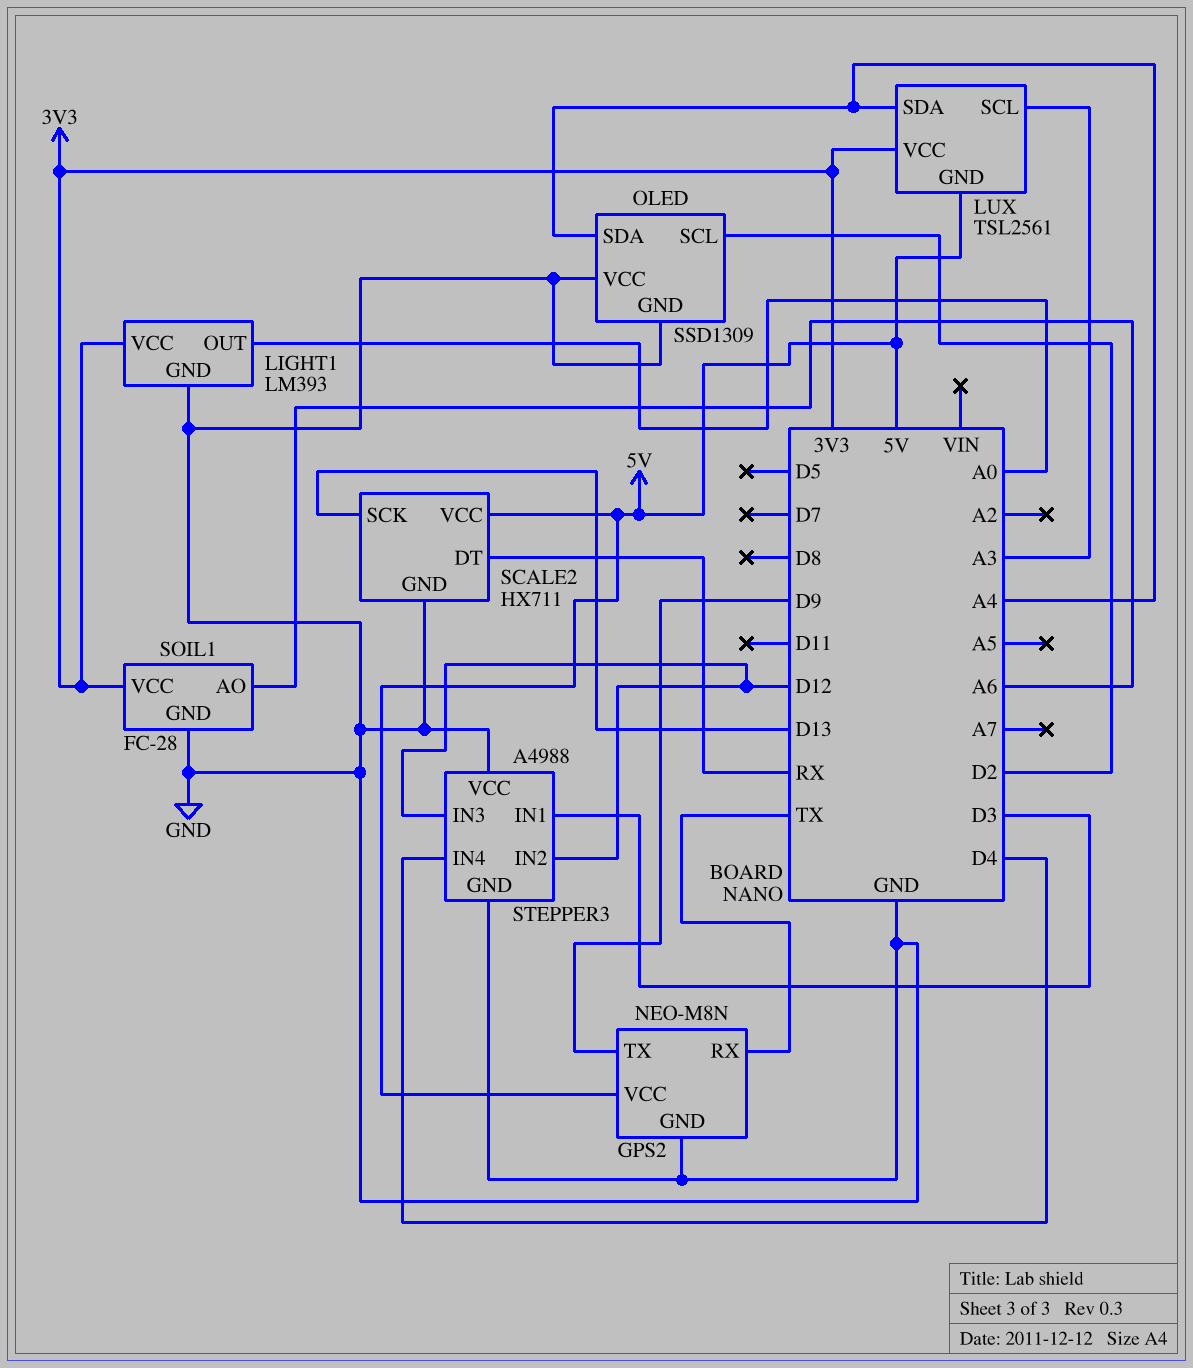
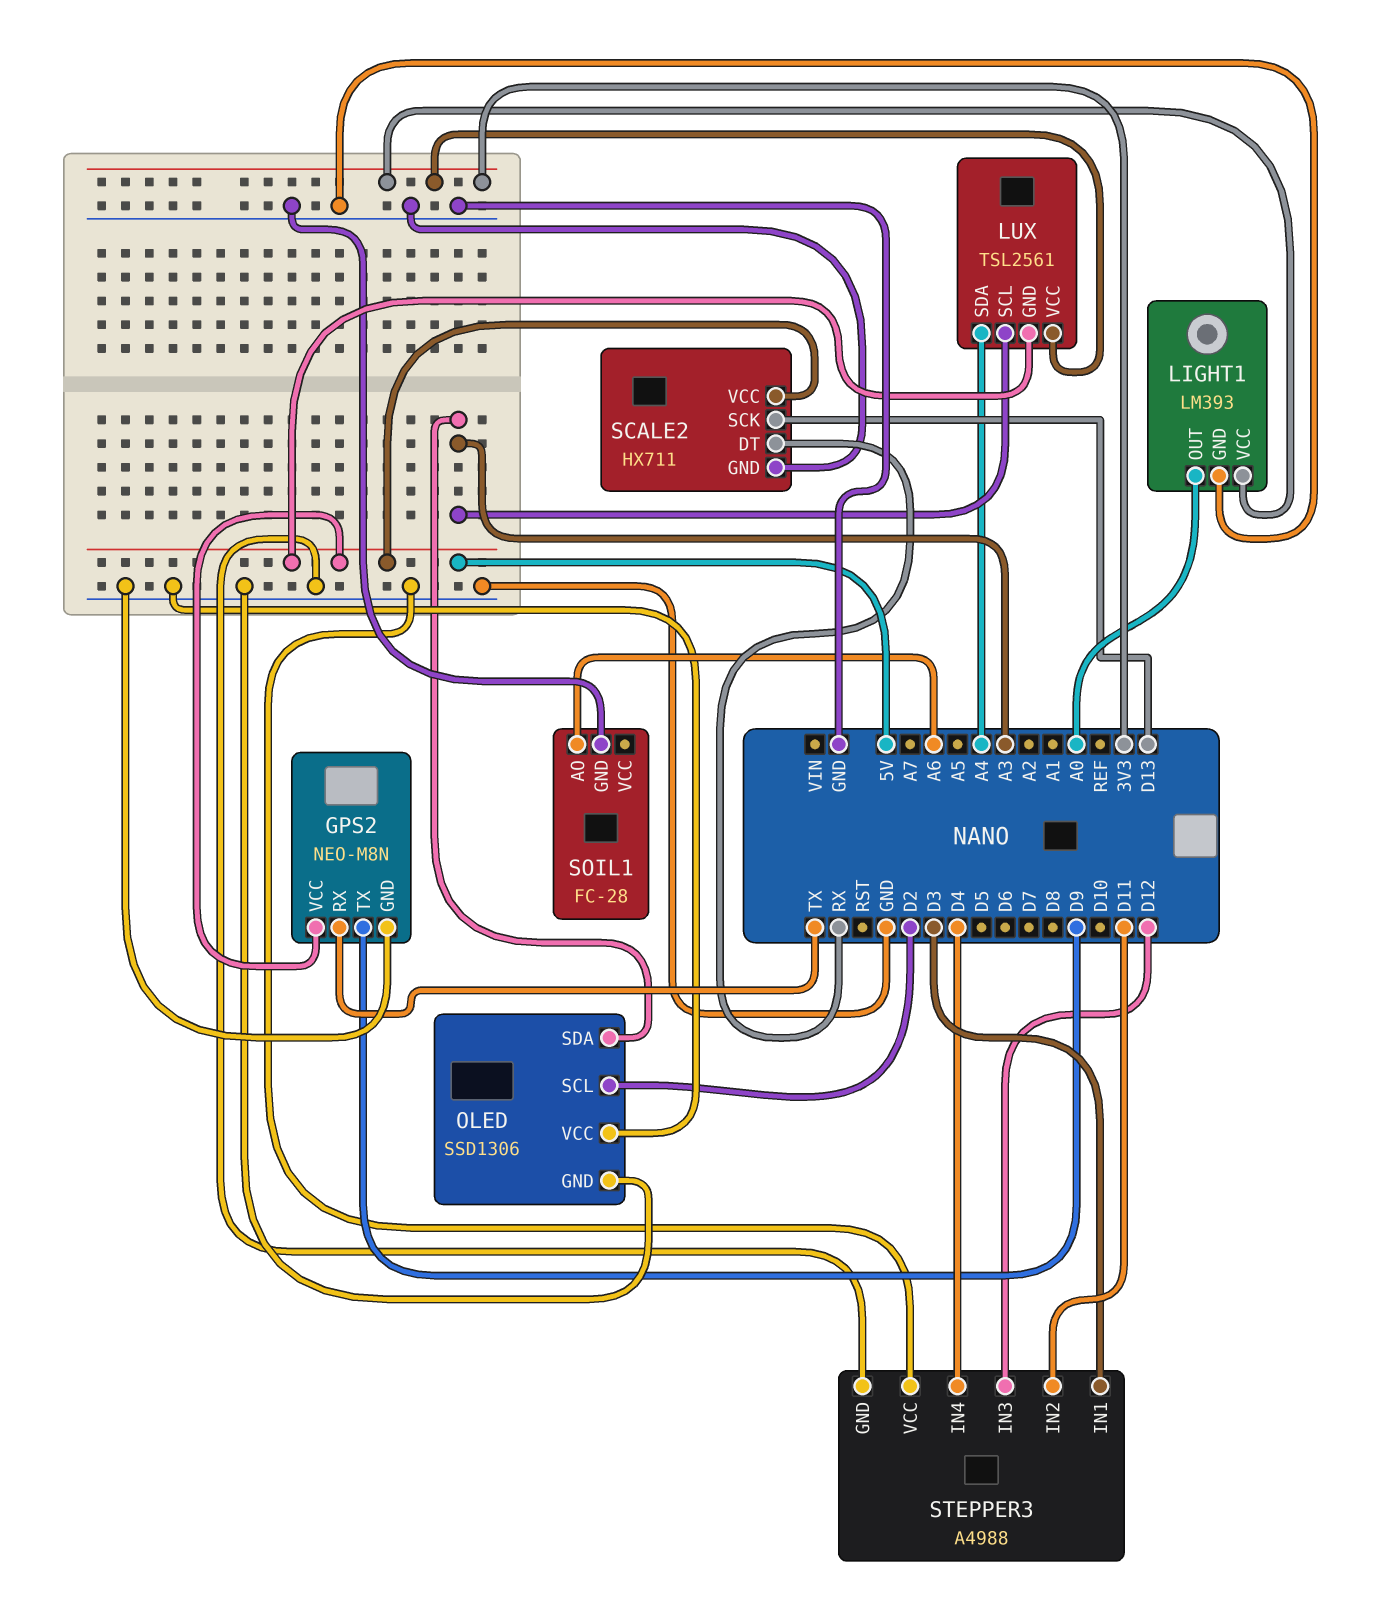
OLED: SSD1309 -> SSD1306
OLED pin SDA: A4 -> A3
SOIL1 pin VCC: 3V3 -> none
STEPPER3 pin IN2: D12 -> D11

